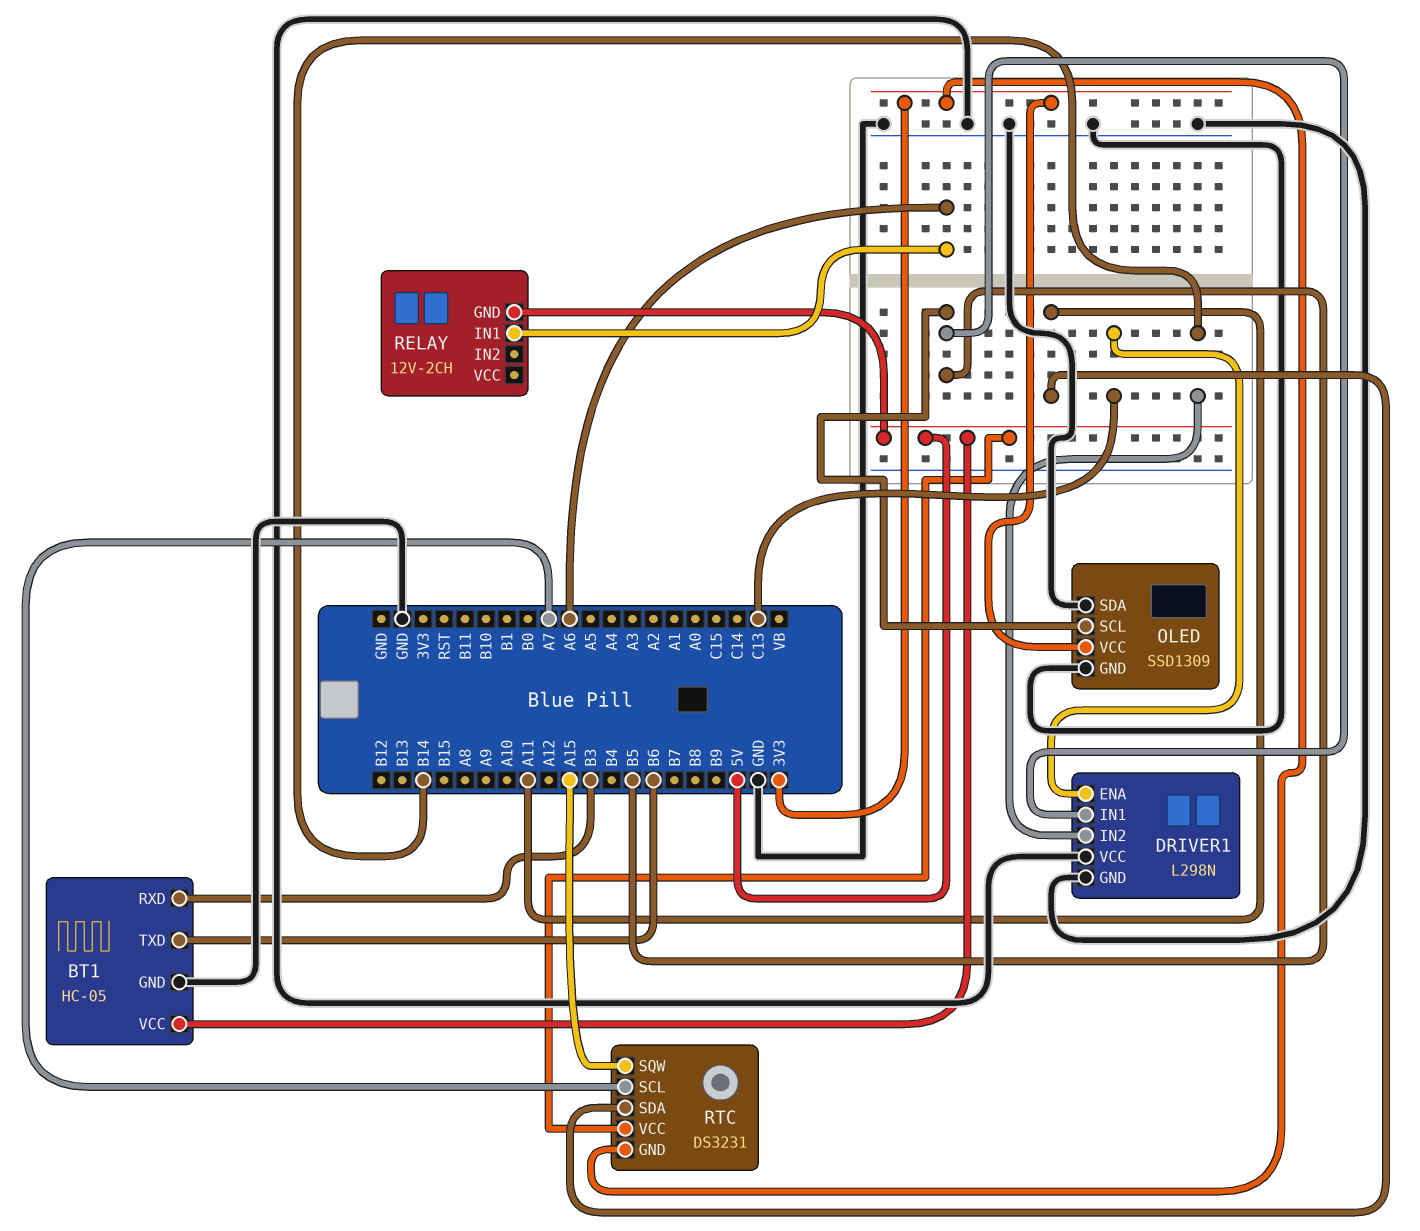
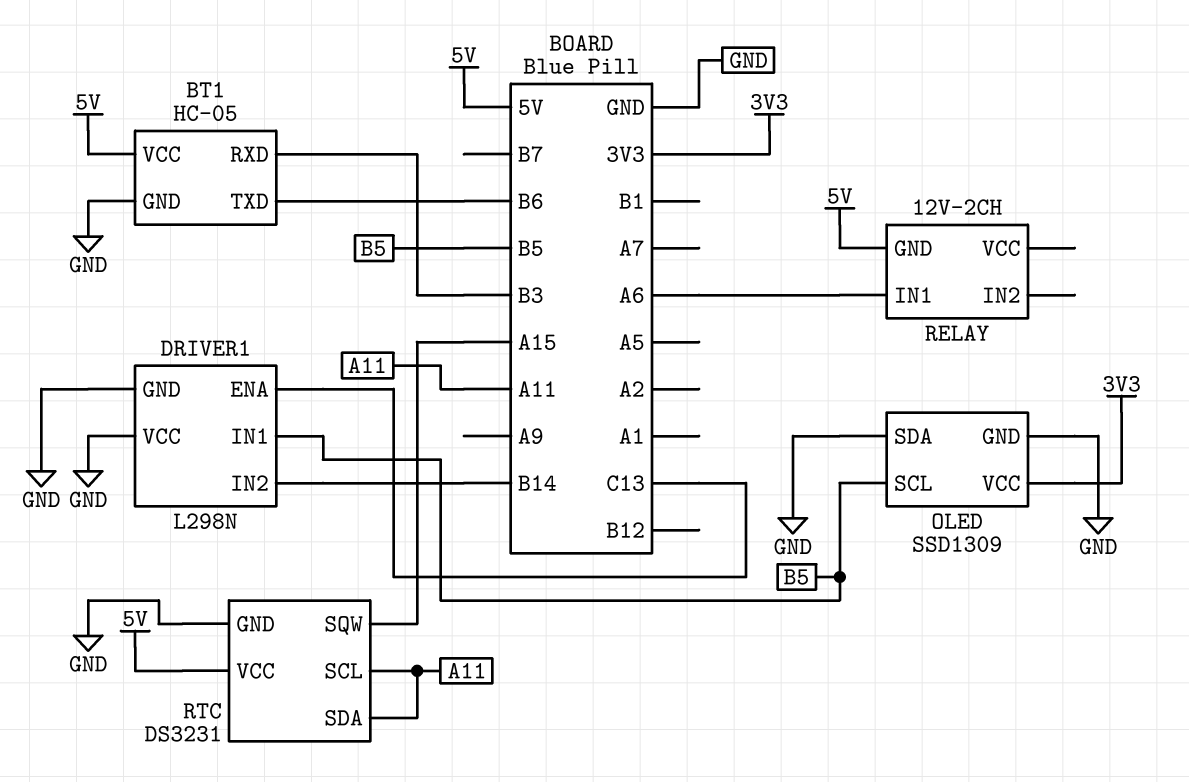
RTC pin GND: 3V3 -> GND
RTC pin SCL: A7 -> A11

